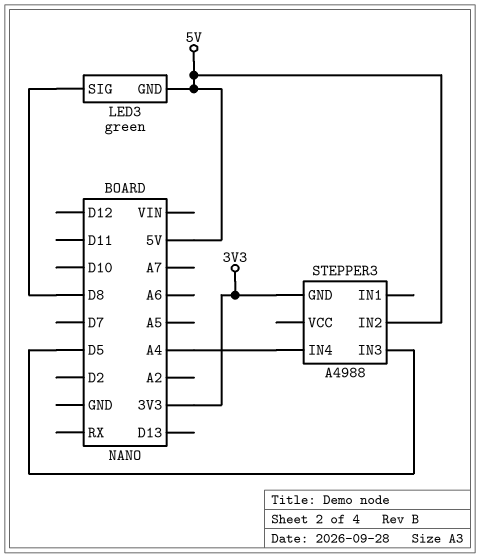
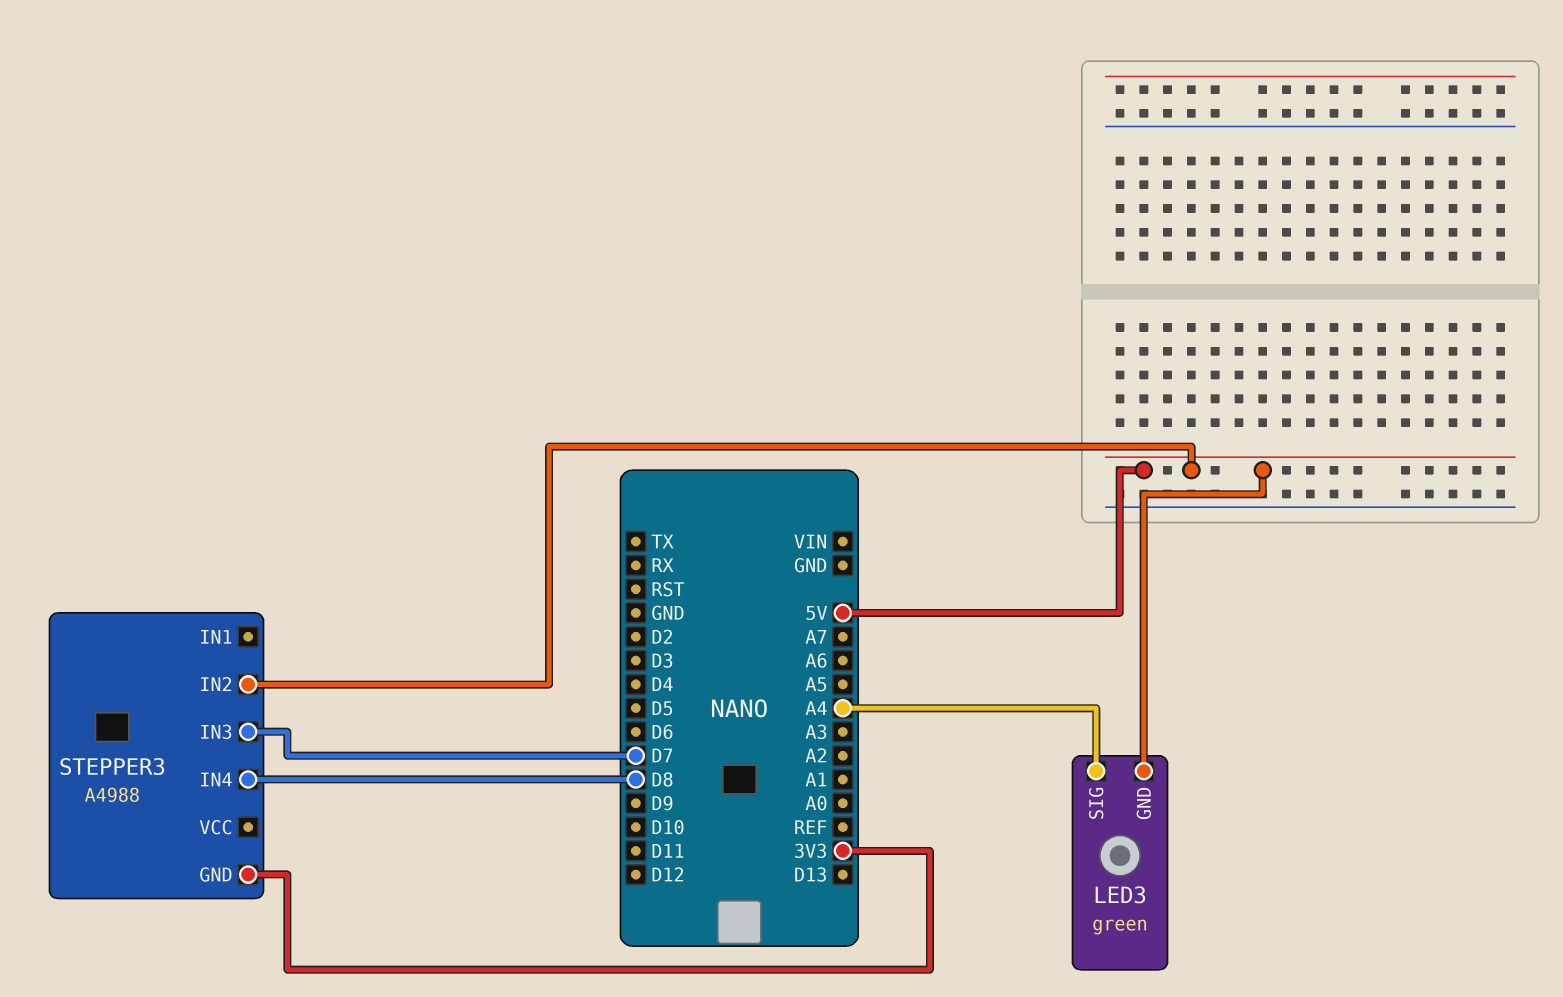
LED3 pin SIG: D8 -> A4
STEPPER3 pin IN3: D5 -> D7
STEPPER3 pin IN4: A4 -> D8

